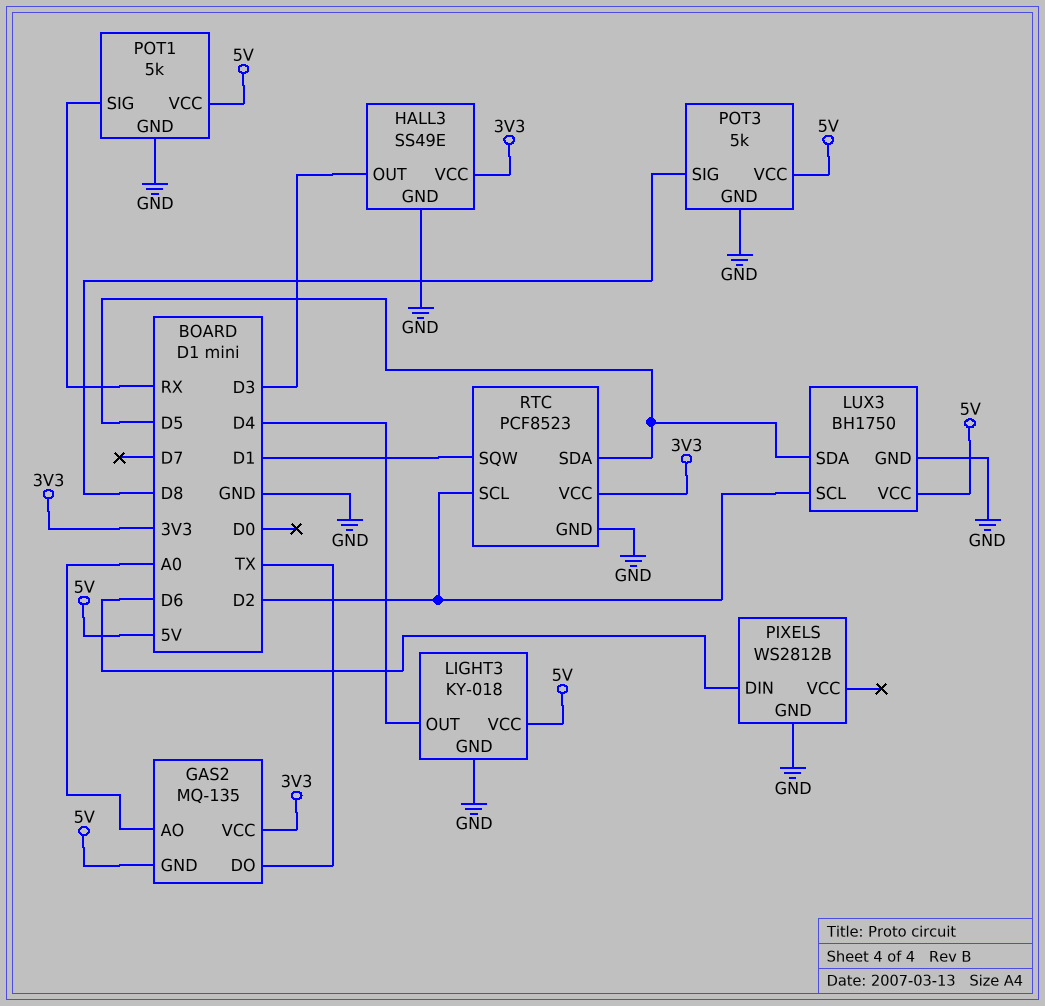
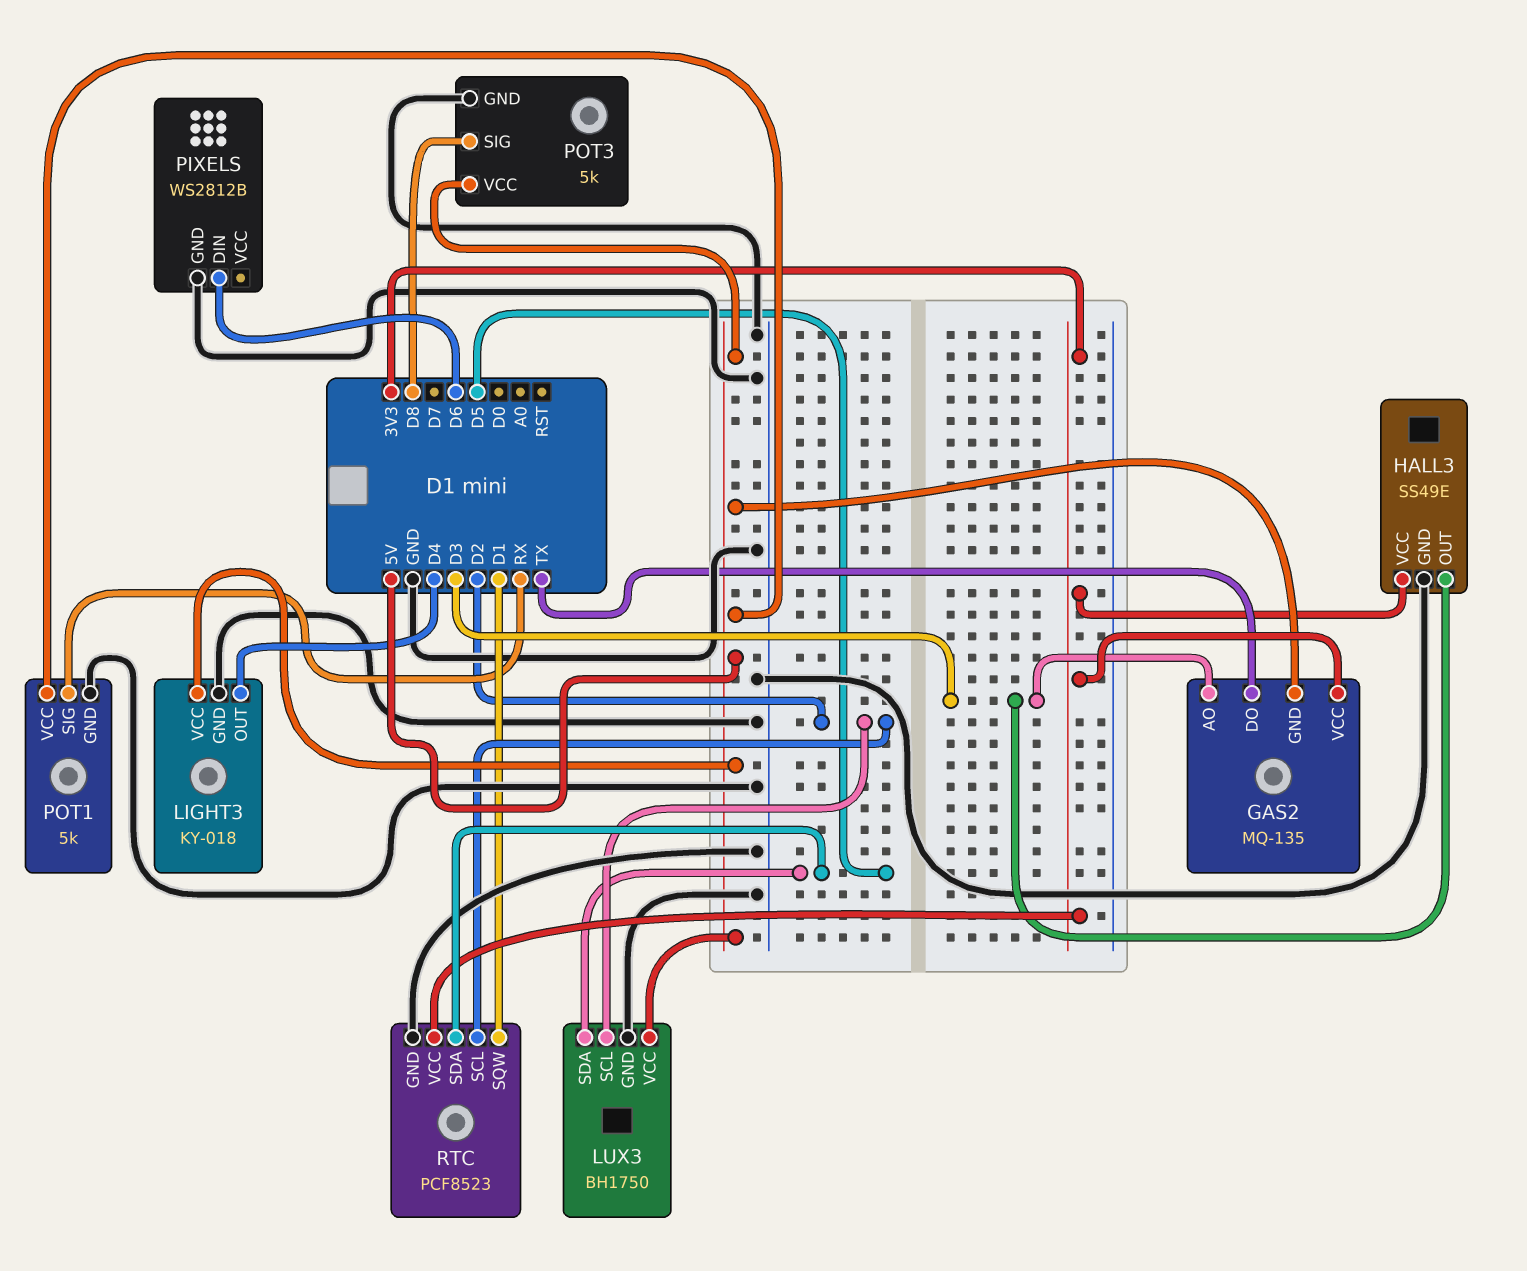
GAS2 pin AO: A0 -> D3

